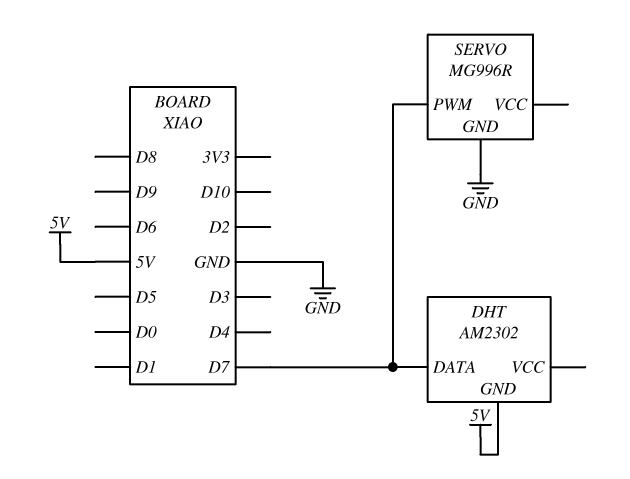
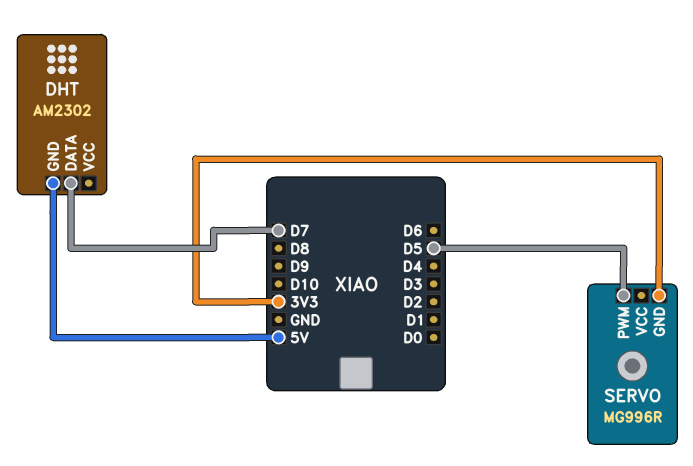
SERVO pin GND: GND -> 3V3
SERVO pin PWM: D7 -> D5

